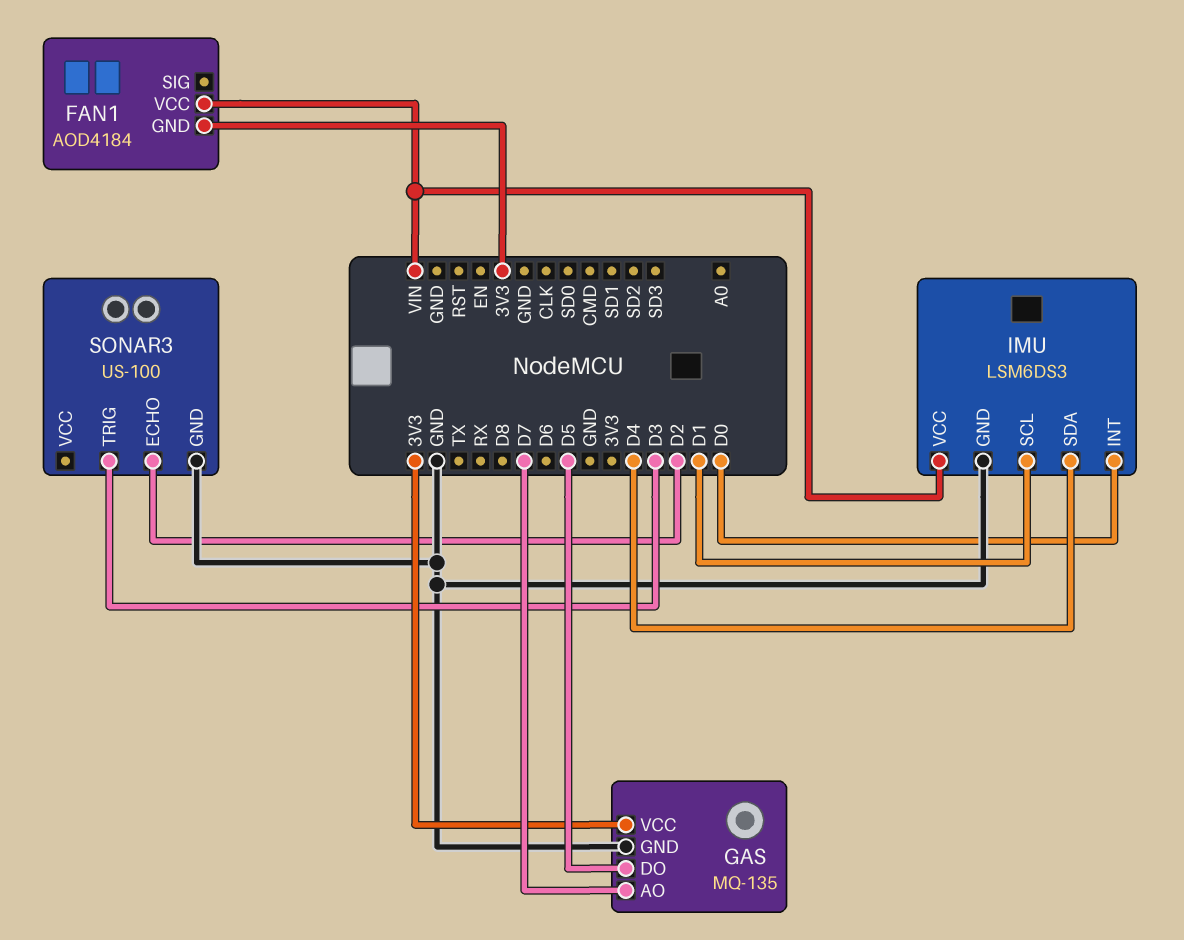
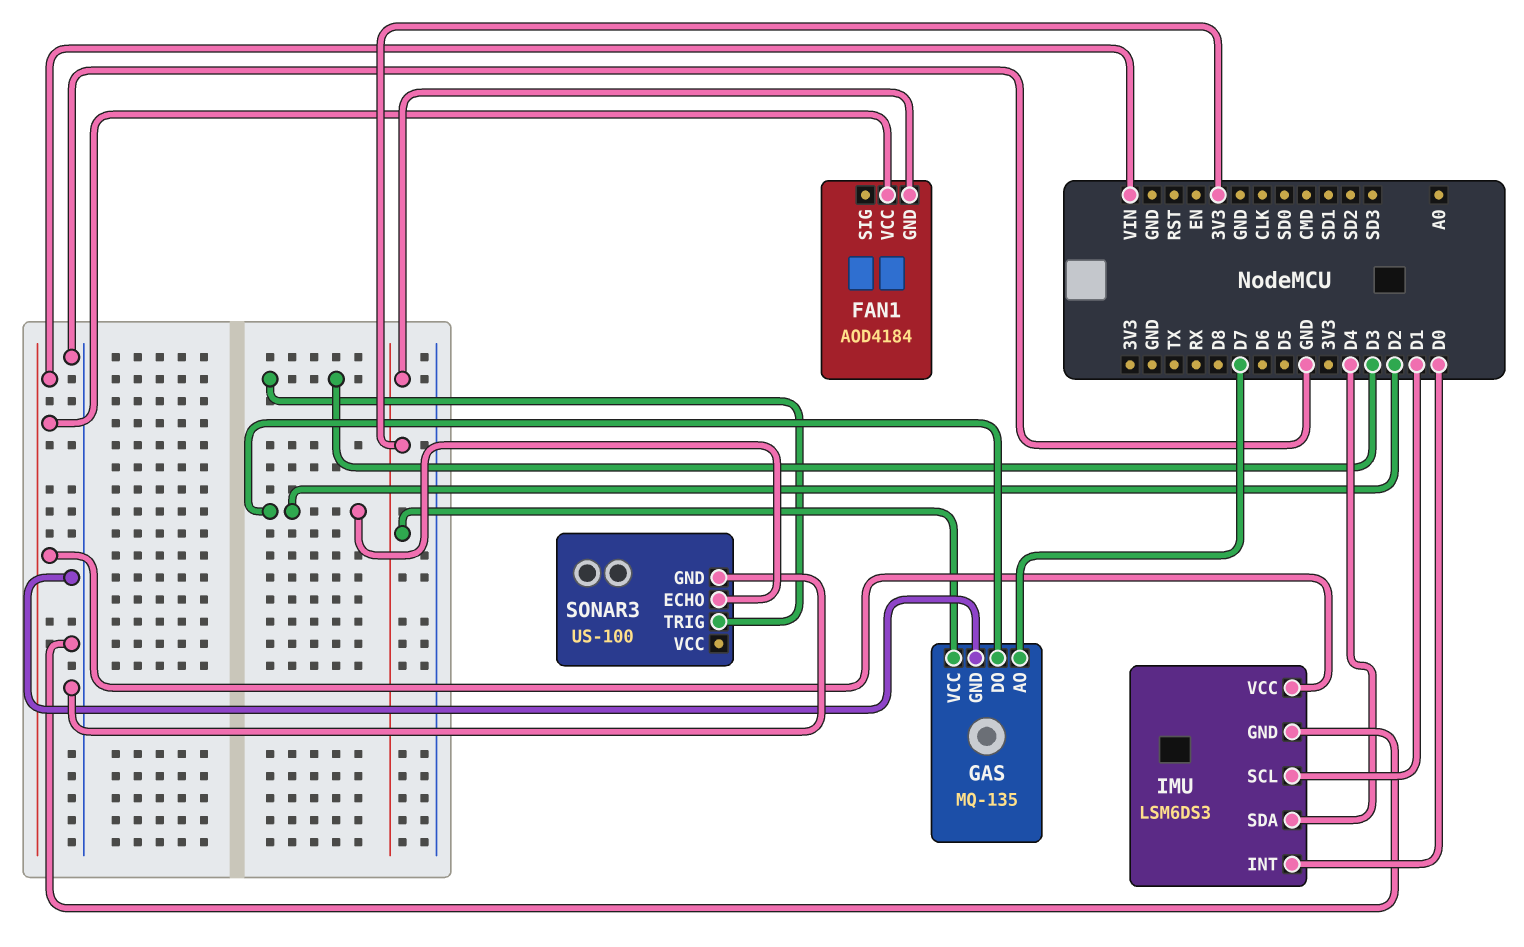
GAS pin DO: D5 -> D2

